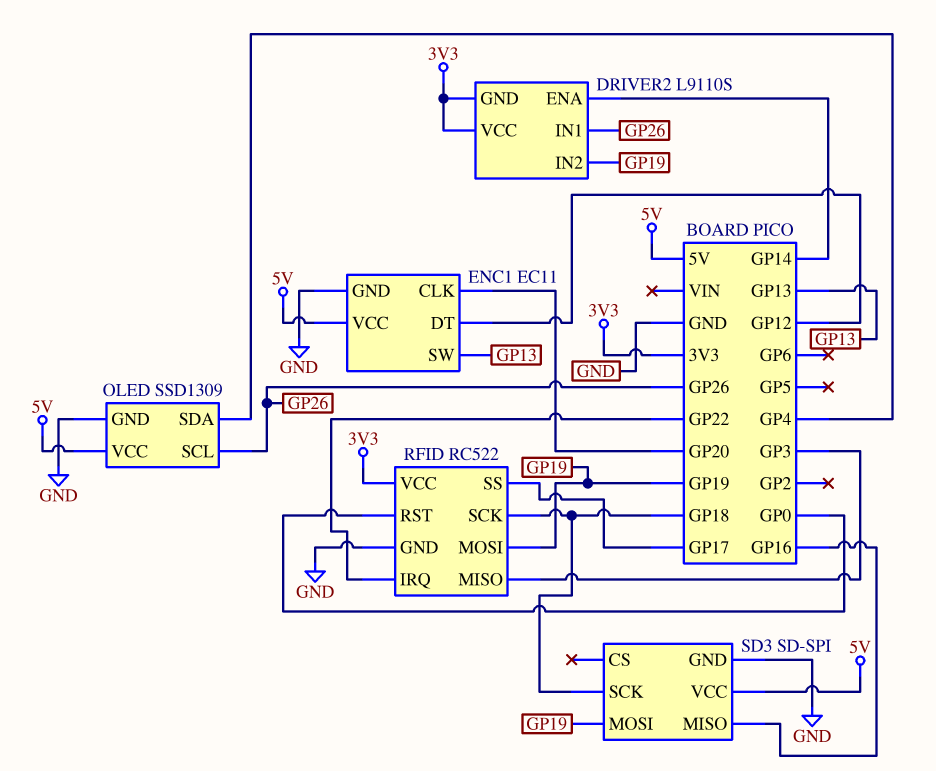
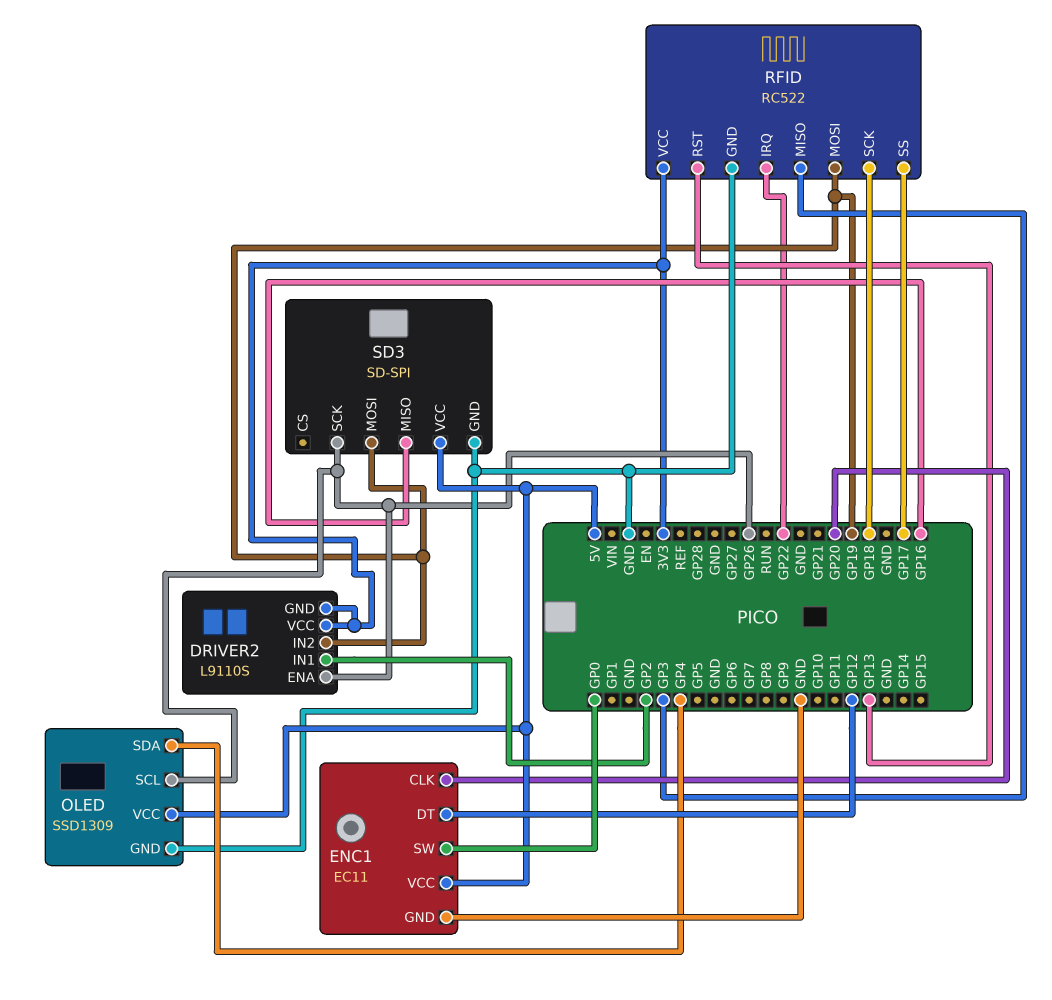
DRIVER2 pin ENA: GP14 -> GP26
DRIVER2 pin IN1: GP26 -> GP2
ENC1 pin SW: GP13 -> GP0
RFID pin RST: GP0 -> GP13
SD3 pin SCK: GP18 -> GP26

